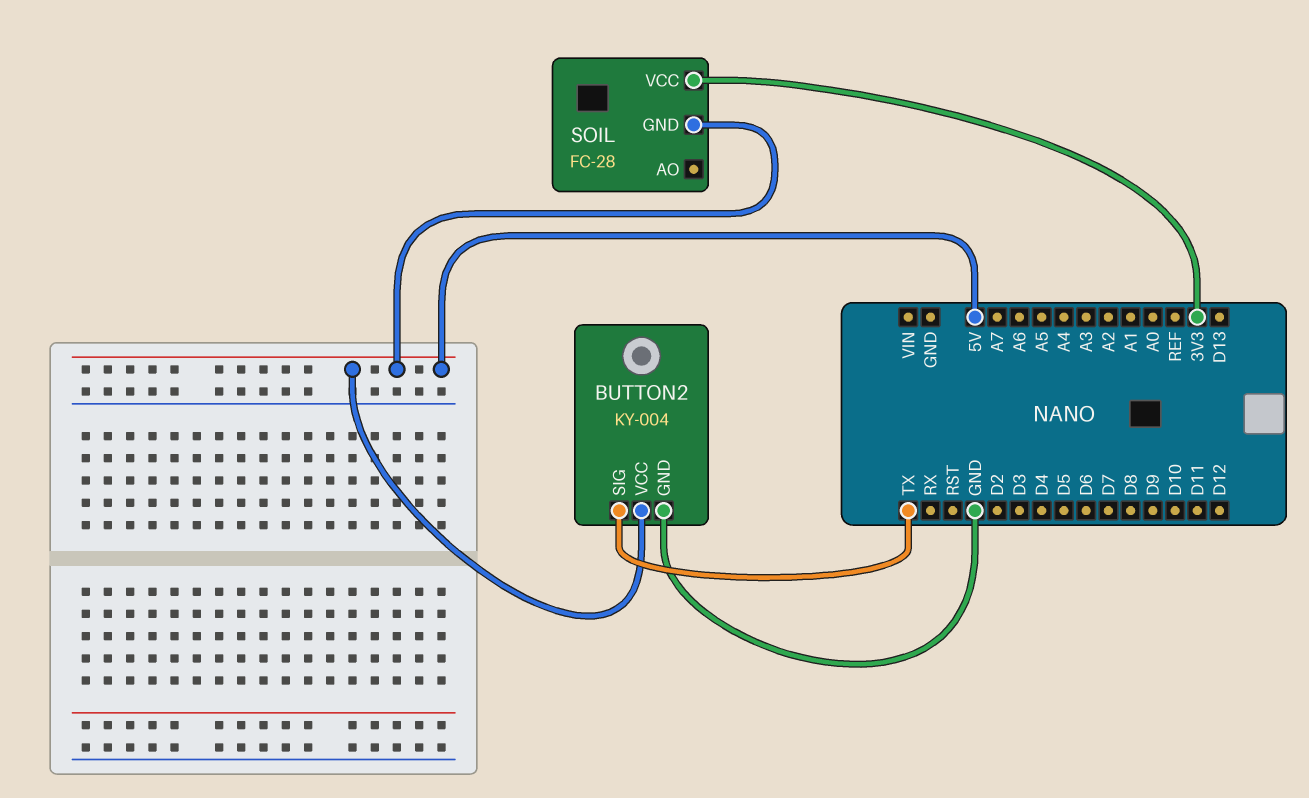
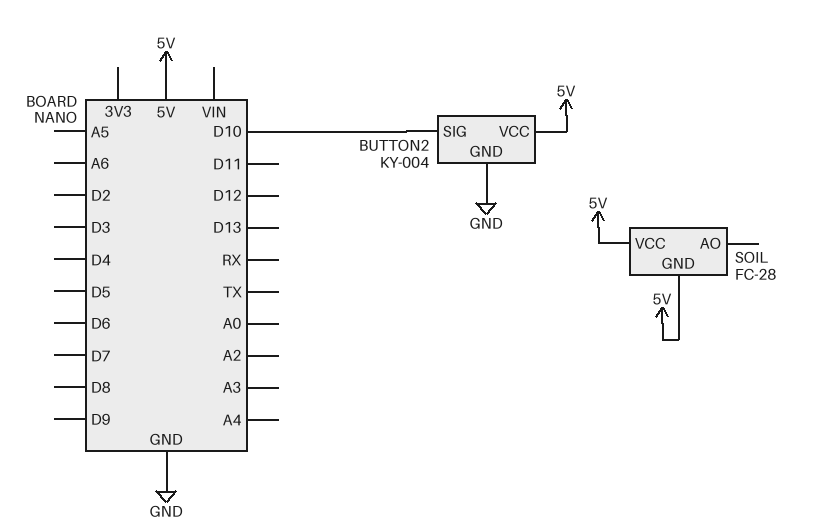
BUTTON2 pin SIG: TX -> D10
SOIL pin VCC: 3V3 -> 5V

